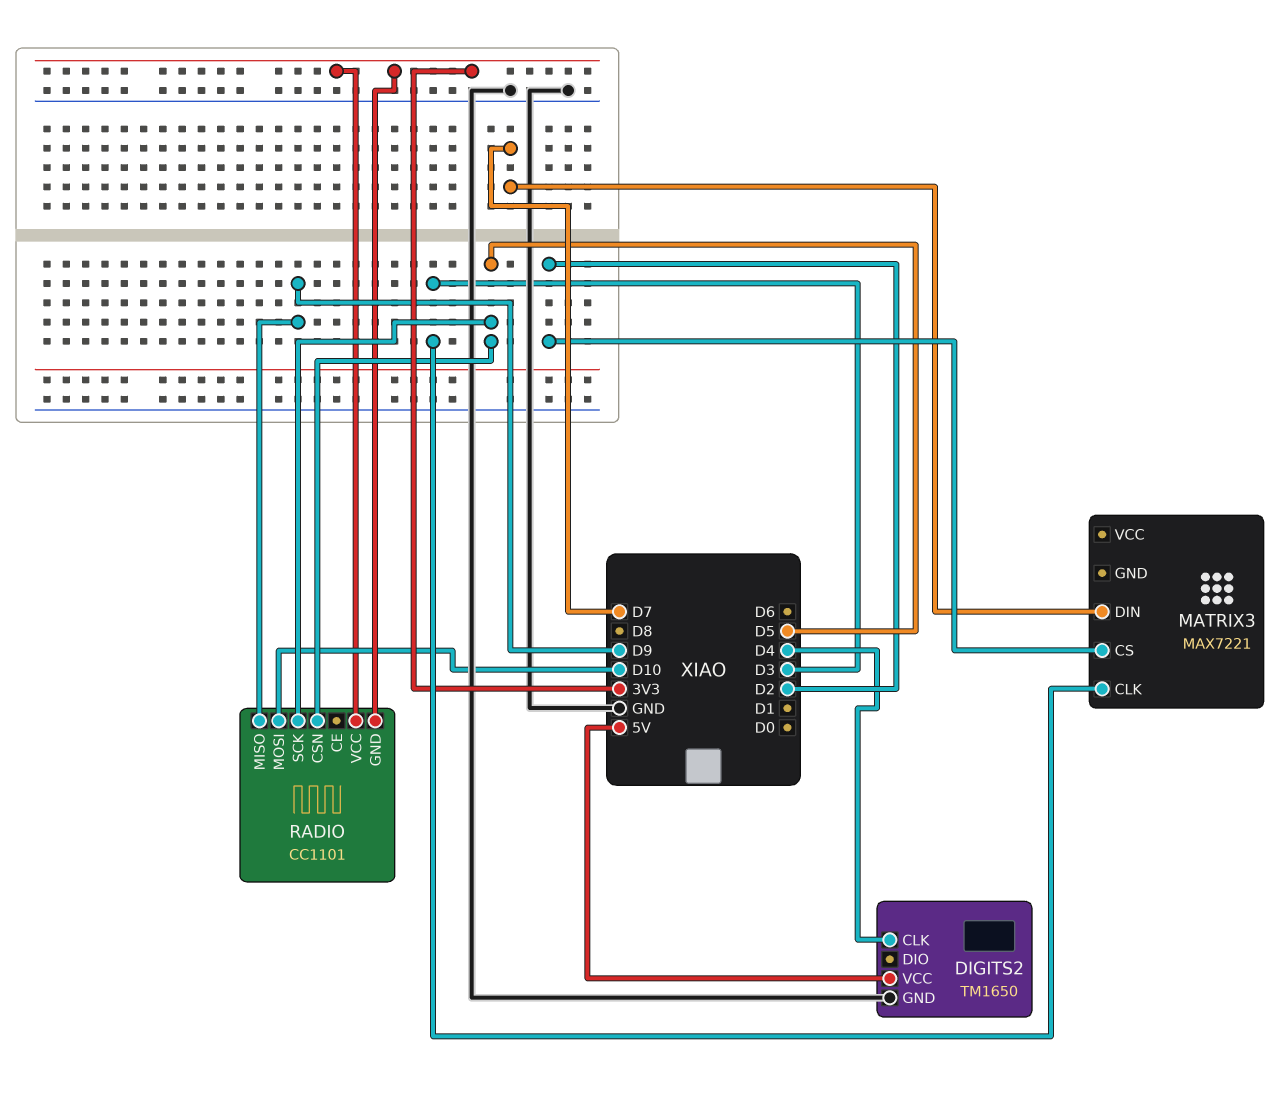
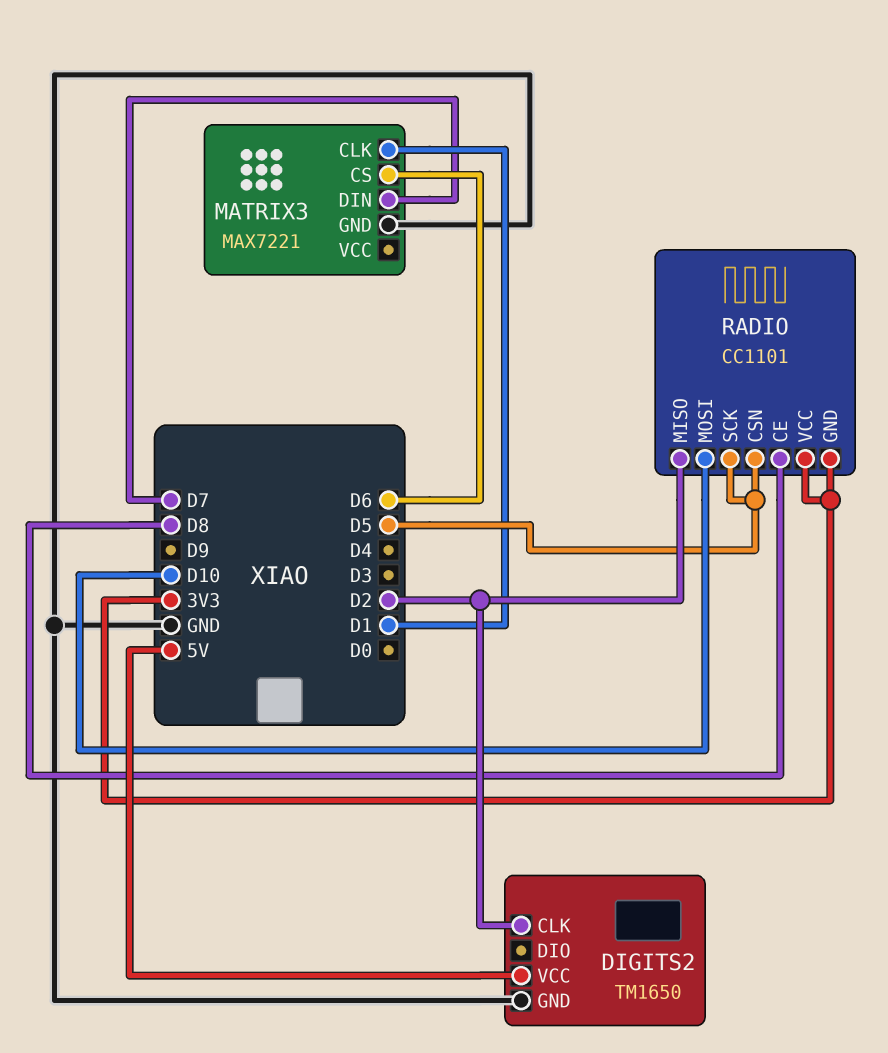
DIGITS2 pin CLK: D4 -> D2
MATRIX3 pin CLK: D3 -> D1
MATRIX3 pin CS: D2 -> D6
MATRIX3 pin GND: none -> GND
RADIO pin CE: none -> D8
RADIO pin MISO: D9 -> D2

